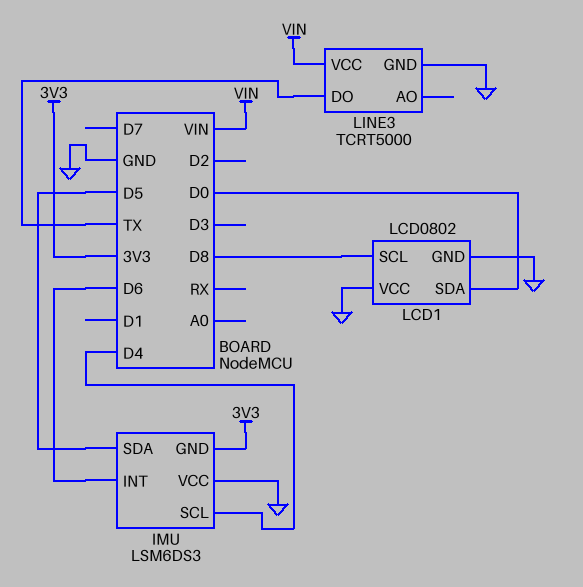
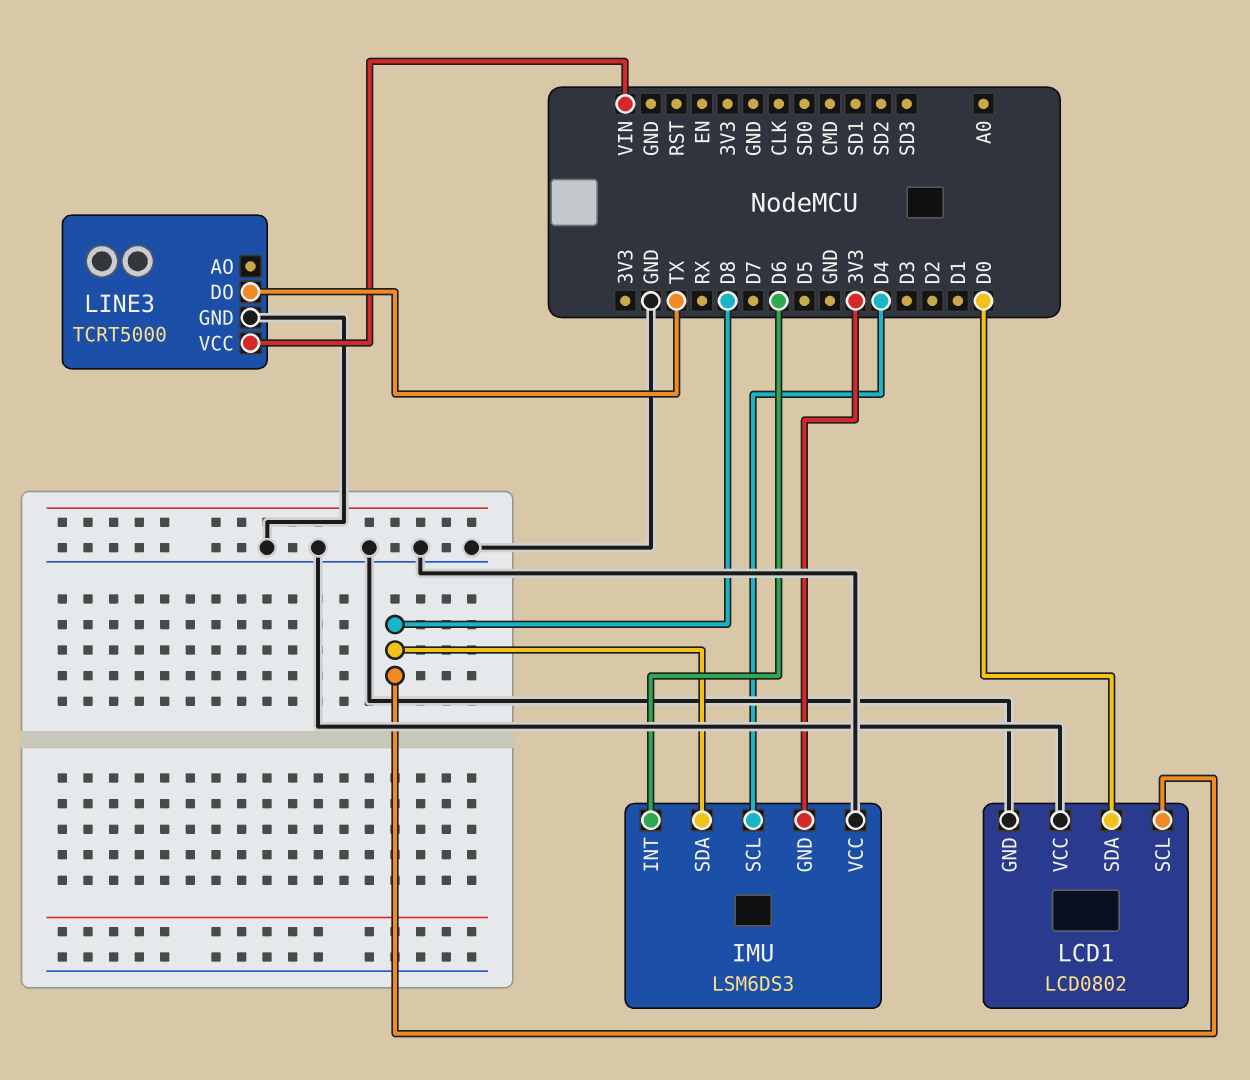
IMU pin SDA: D5 -> D8

